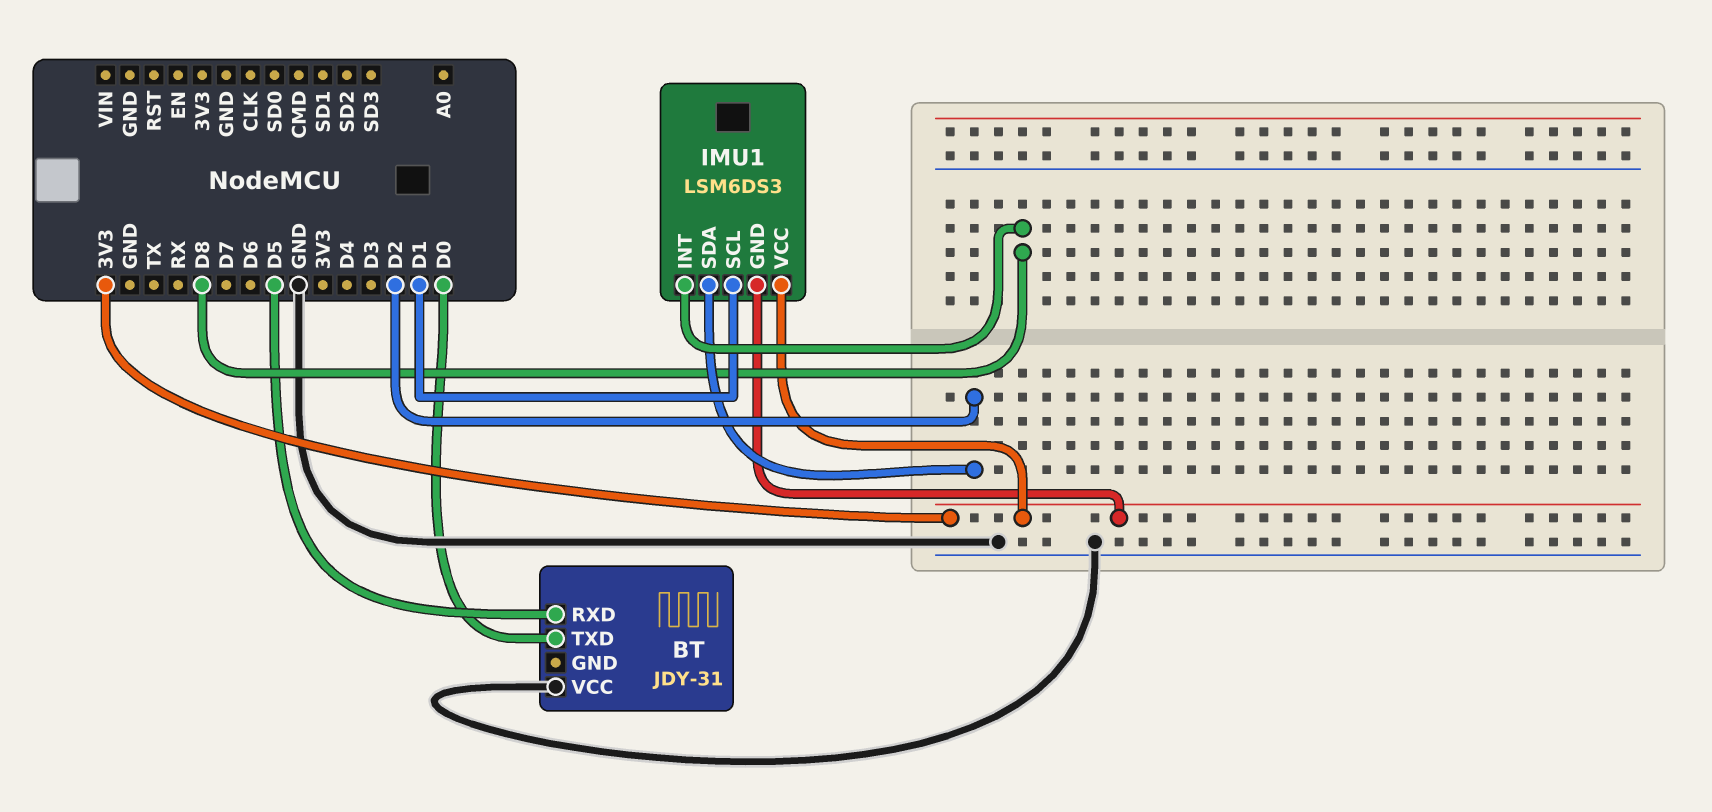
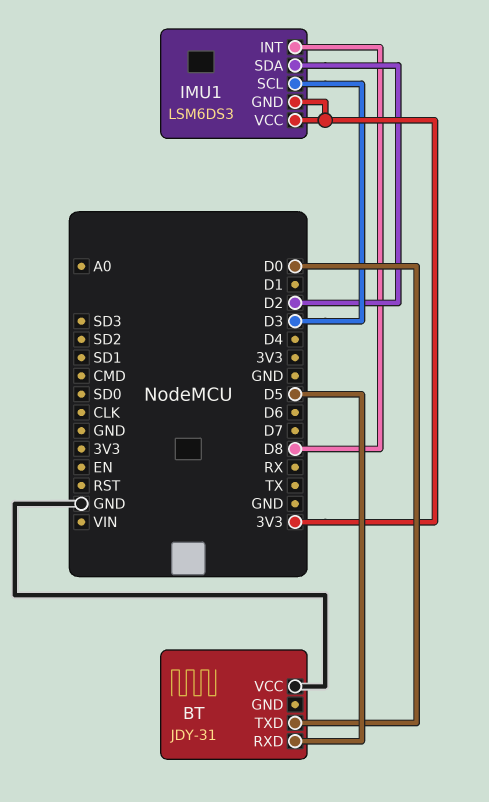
IMU1 pin SCL: D1 -> D3

